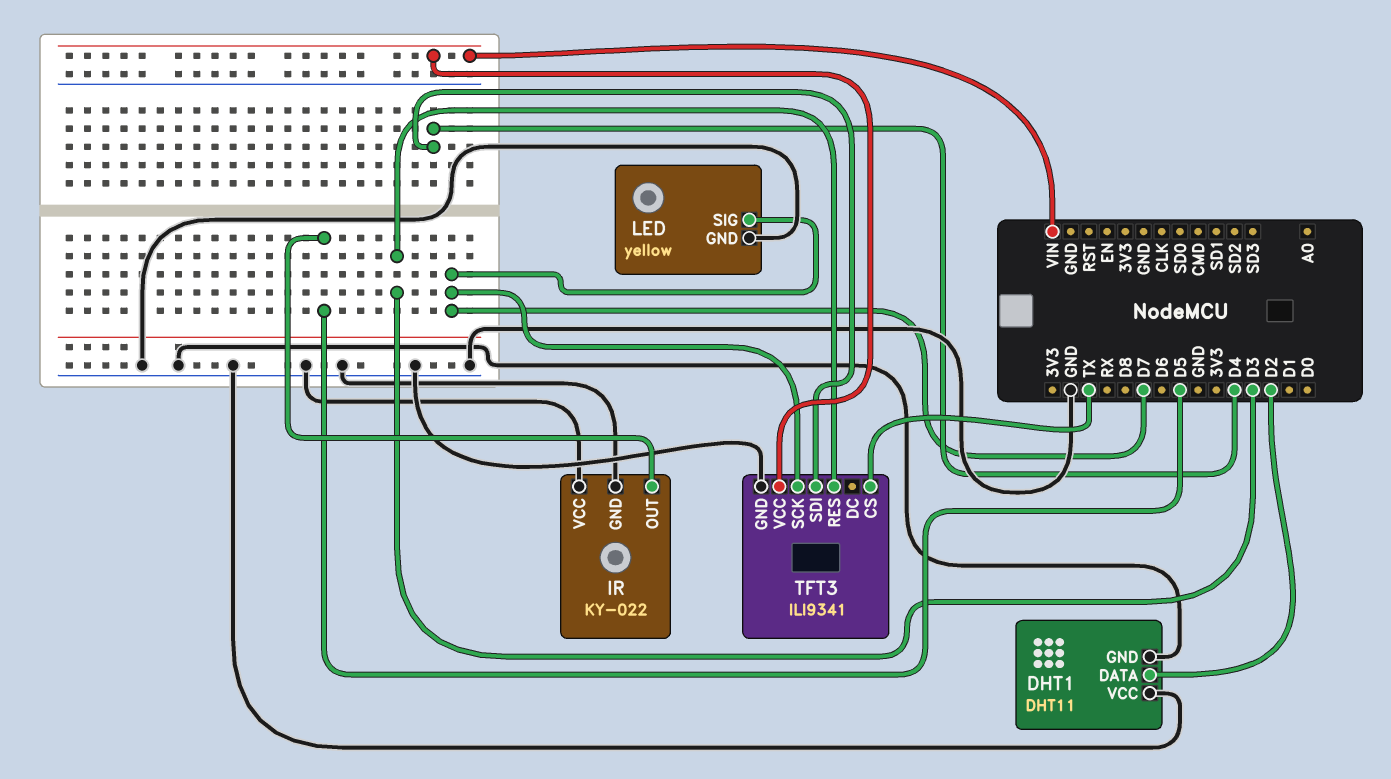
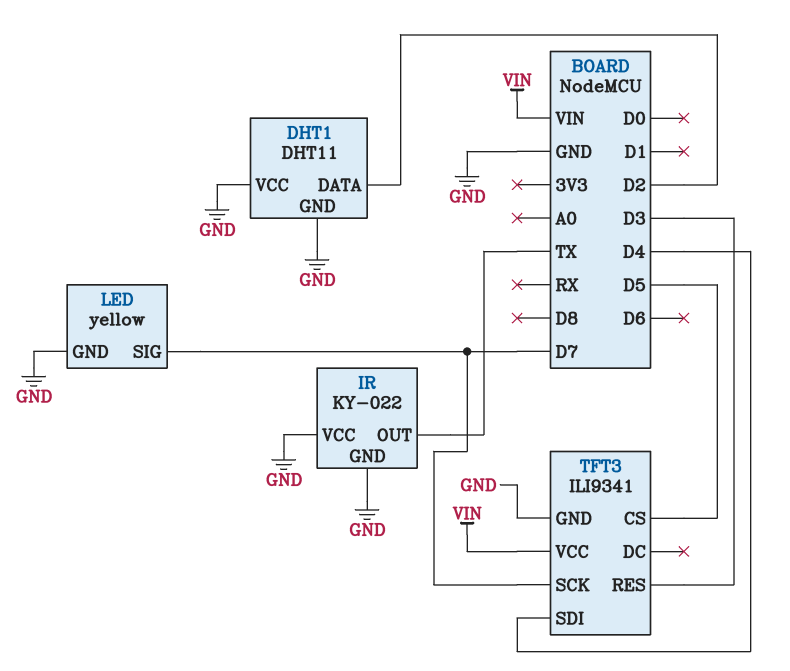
IR pin OUT: D5 -> TX
TFT3 pin CS: TX -> D5

